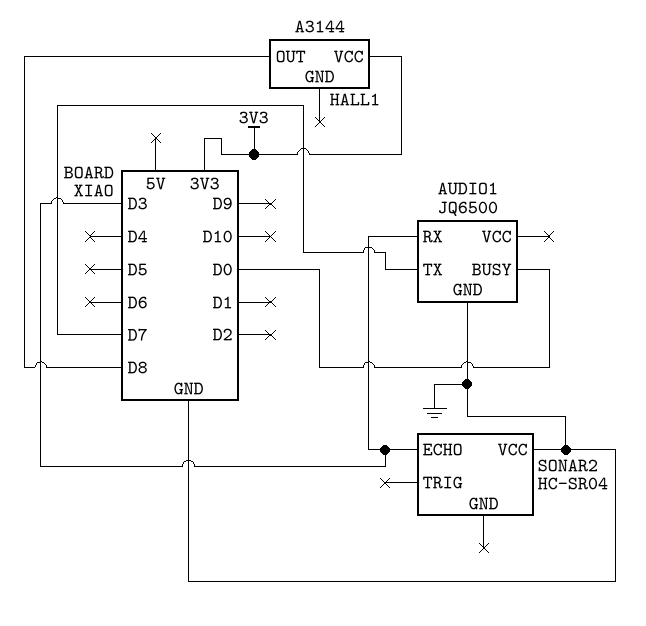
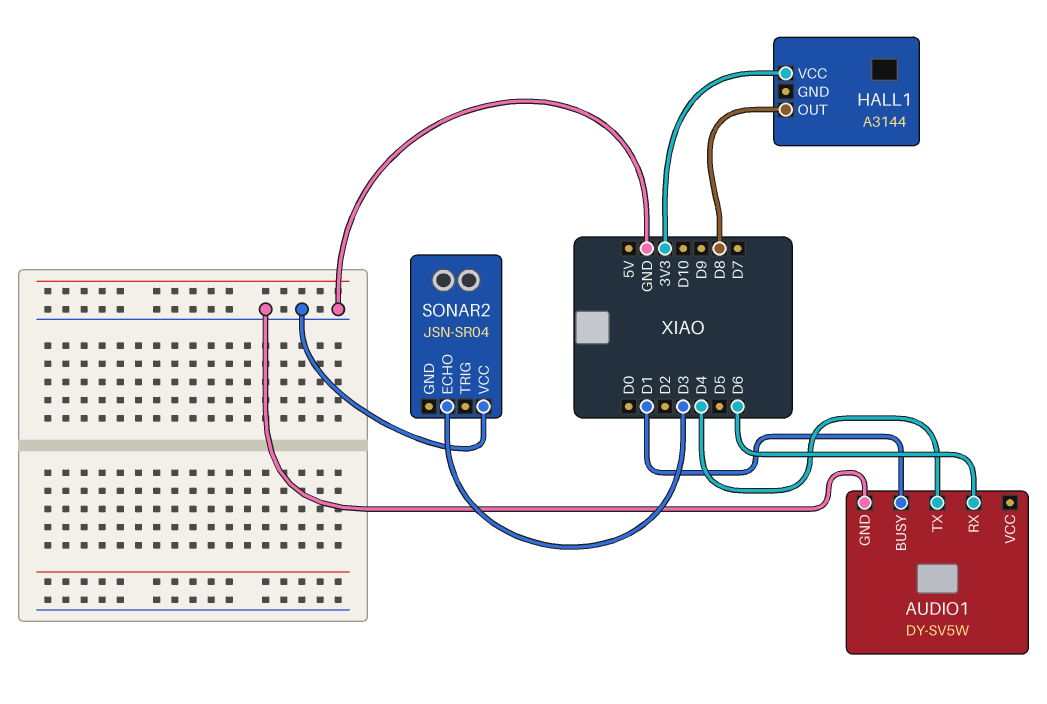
AUDIO1: JQ6500 -> DY-SV5W
AUDIO1 pin BUSY: D0 -> D1
AUDIO1 pin RX: D3 -> D6
AUDIO1 pin TX: D7 -> D4
SONAR2: HC-SR04 -> JSN-SR04

